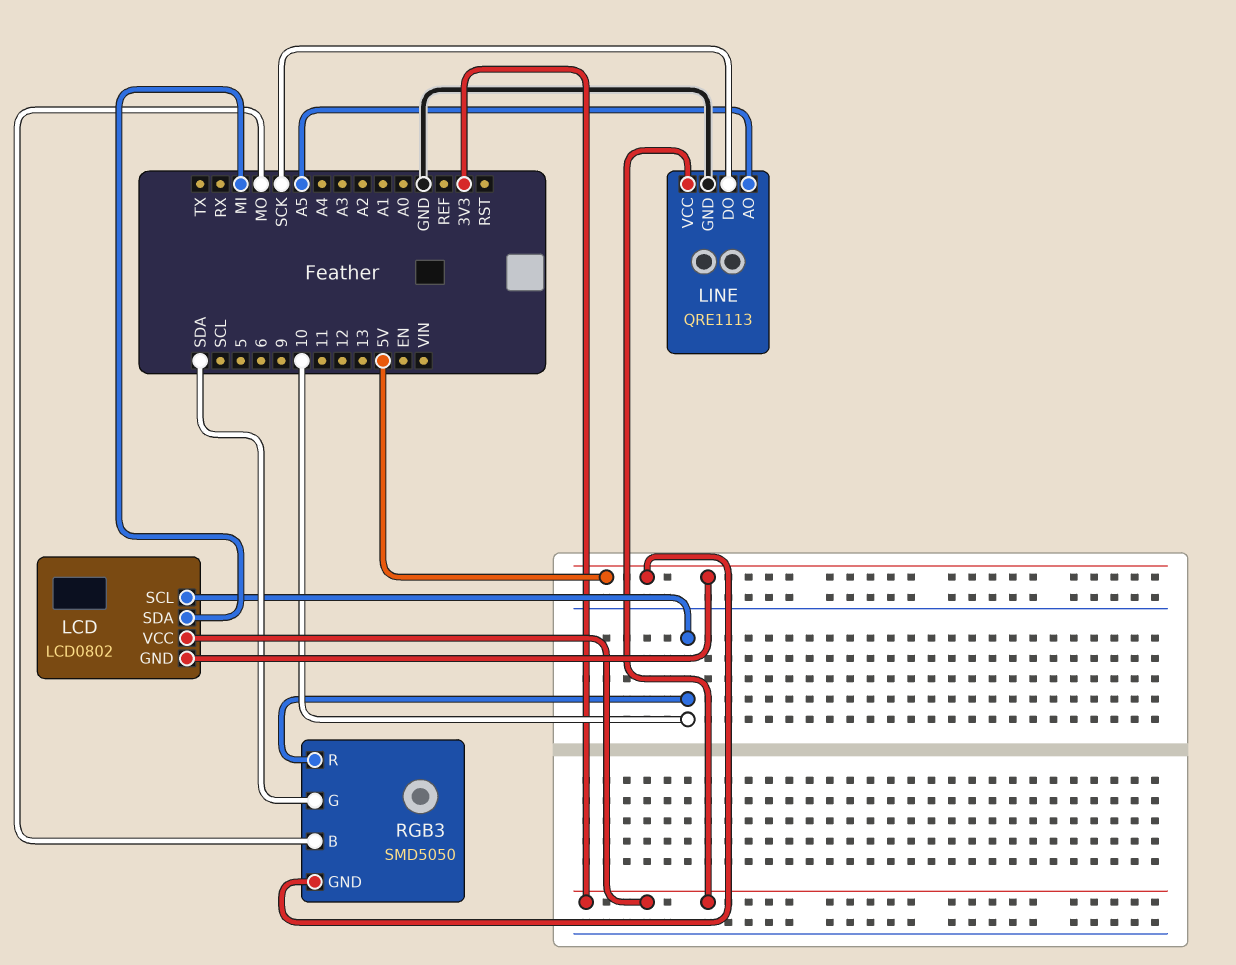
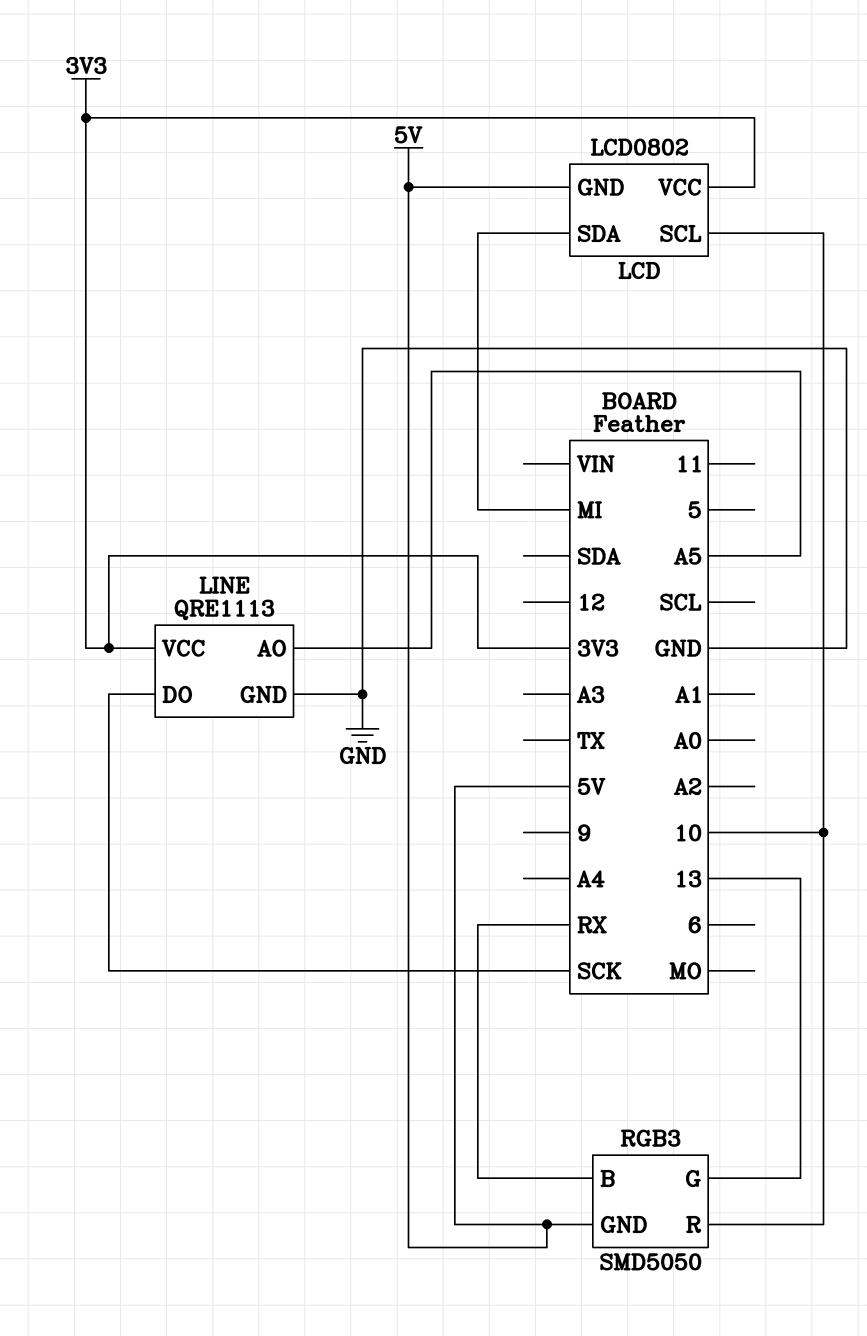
RGB3 pin B: MO -> RX
RGB3 pin G: SDA -> 13

